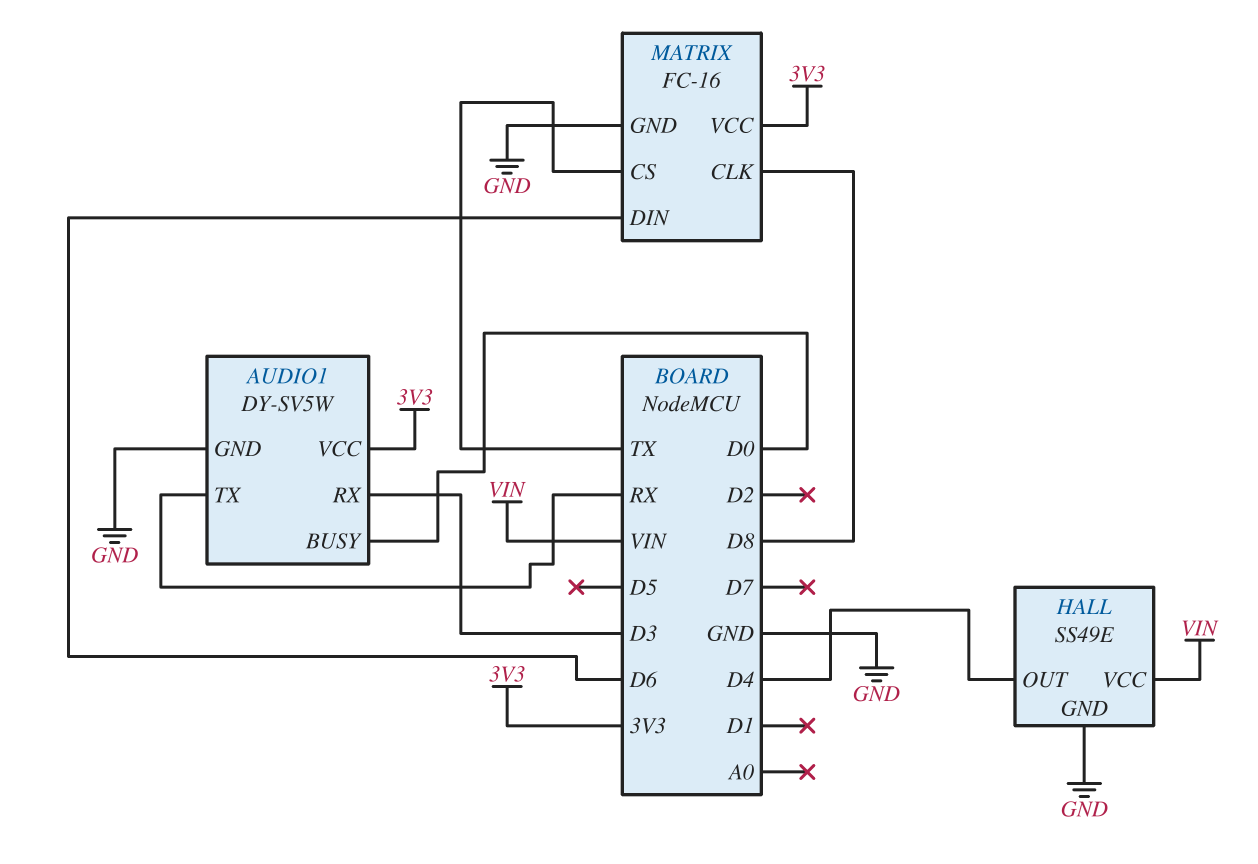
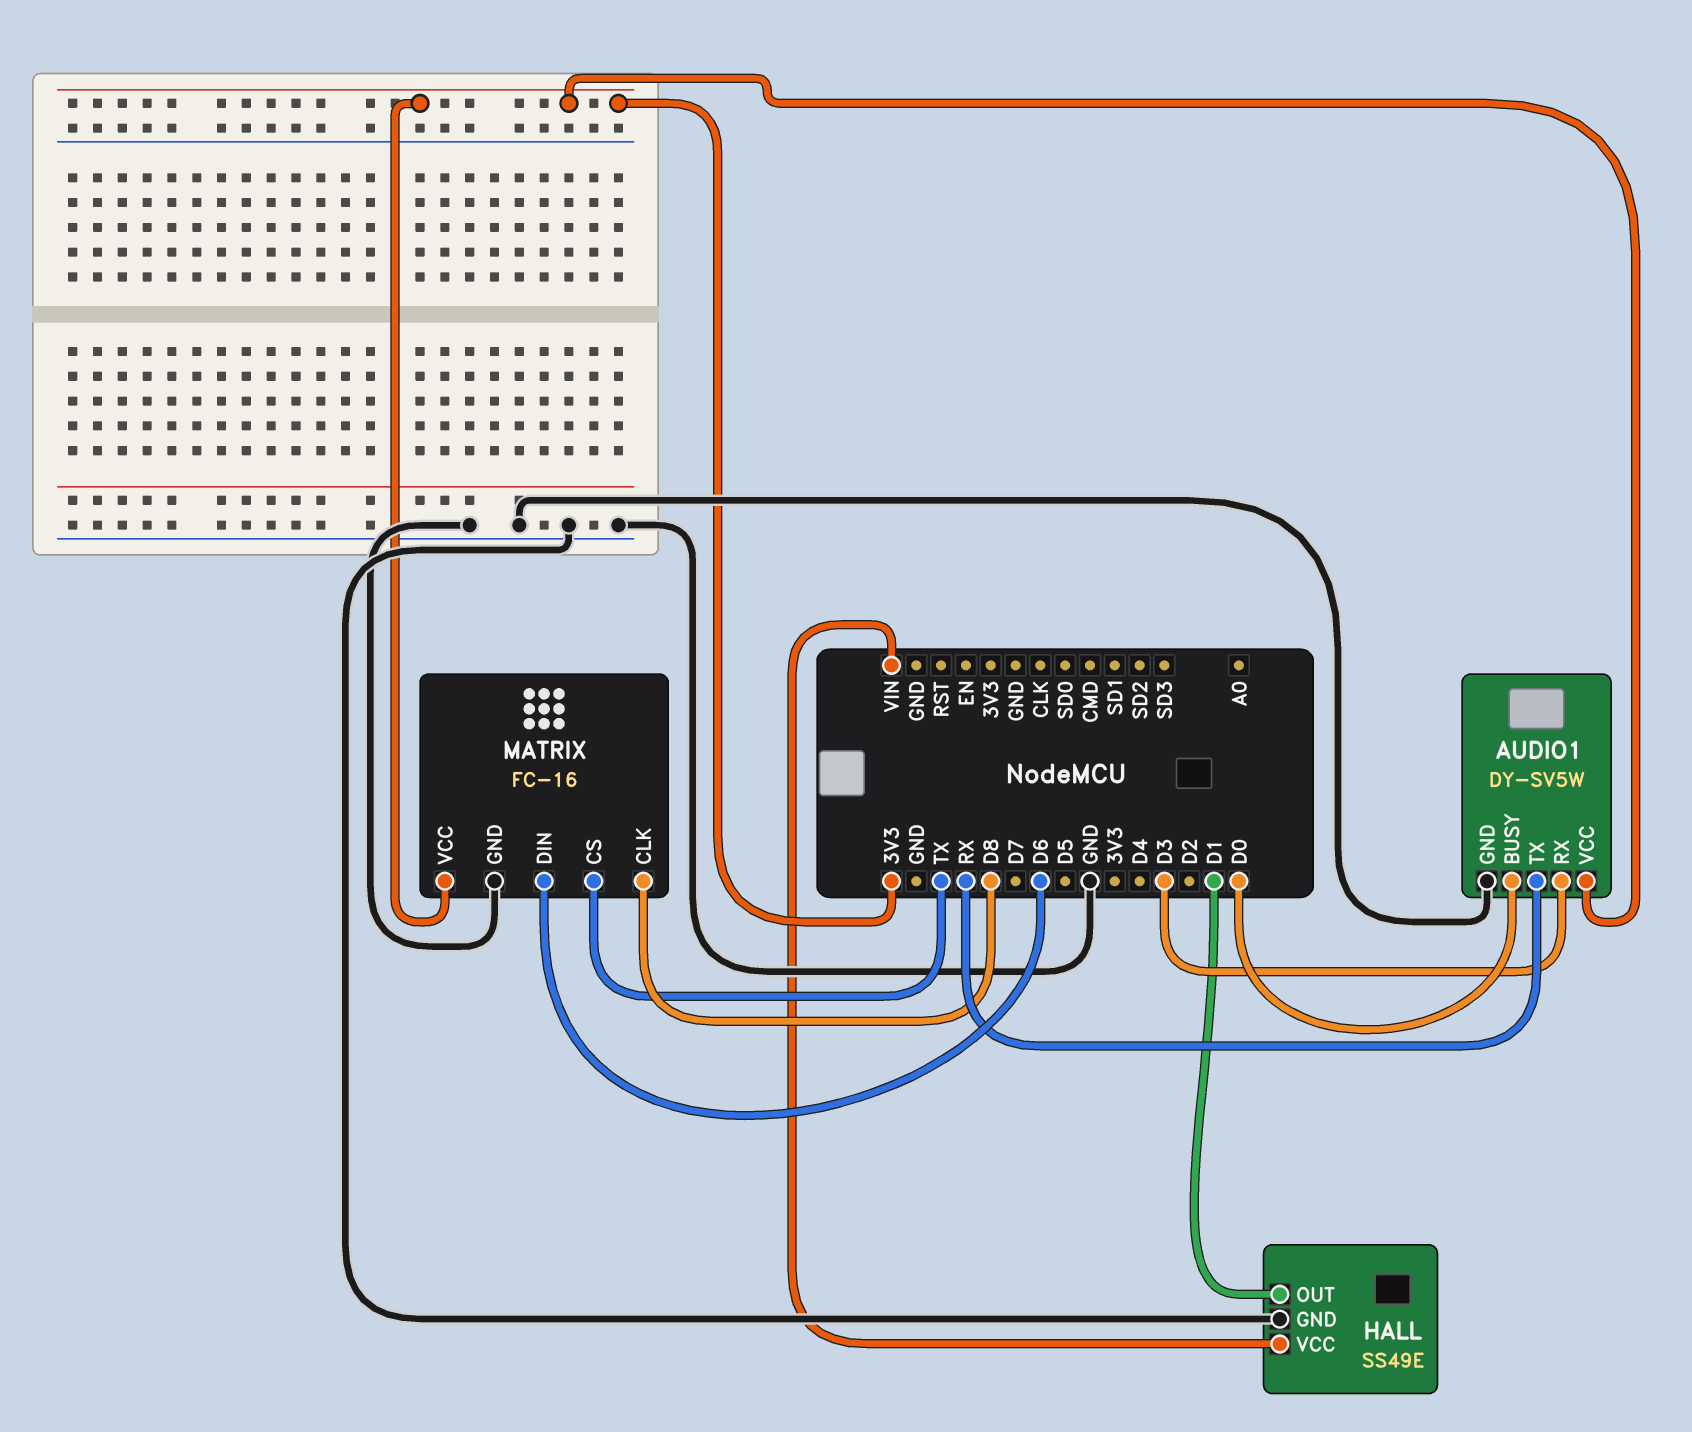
HALL pin OUT: D4 -> D1

